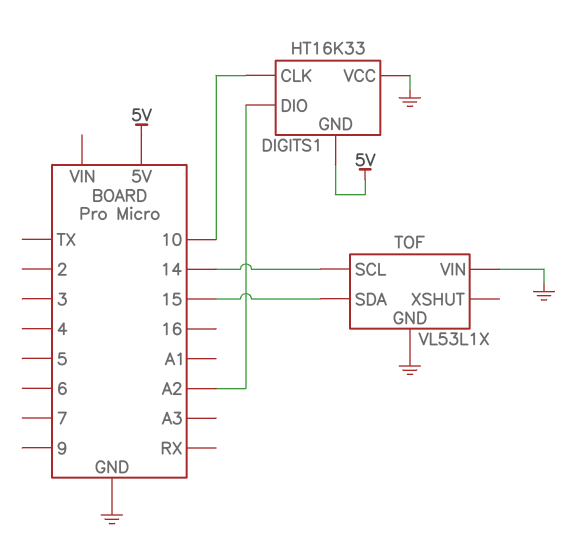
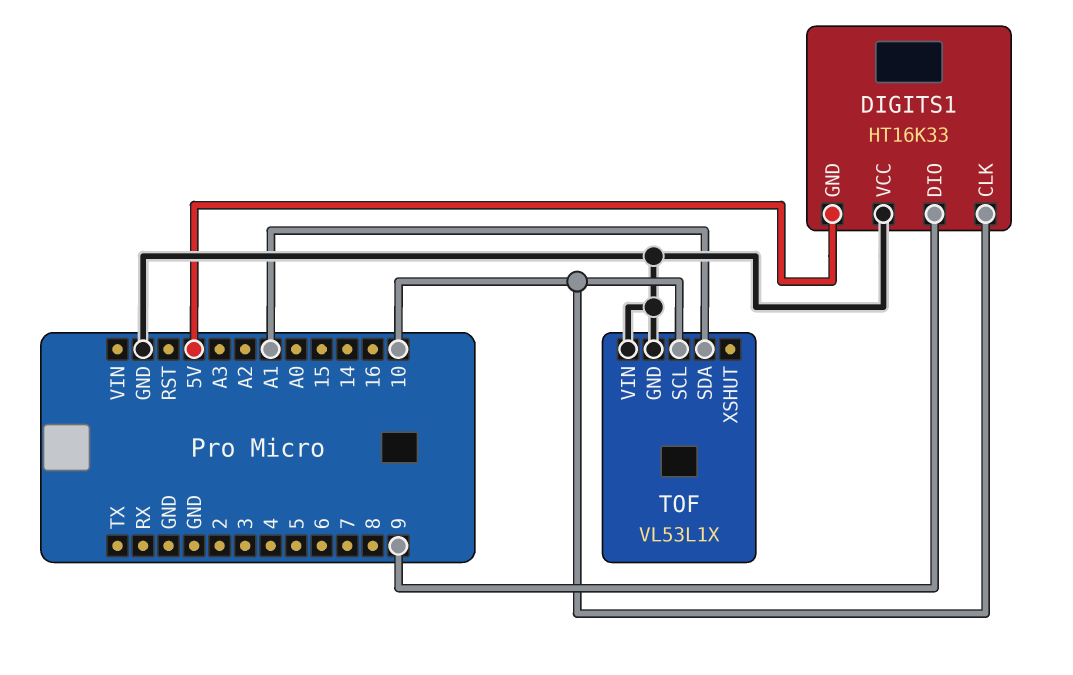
DIGITS1 pin DIO: A2 -> 9
TOF pin SCL: 14 -> 10
TOF pin SDA: 15 -> A1

